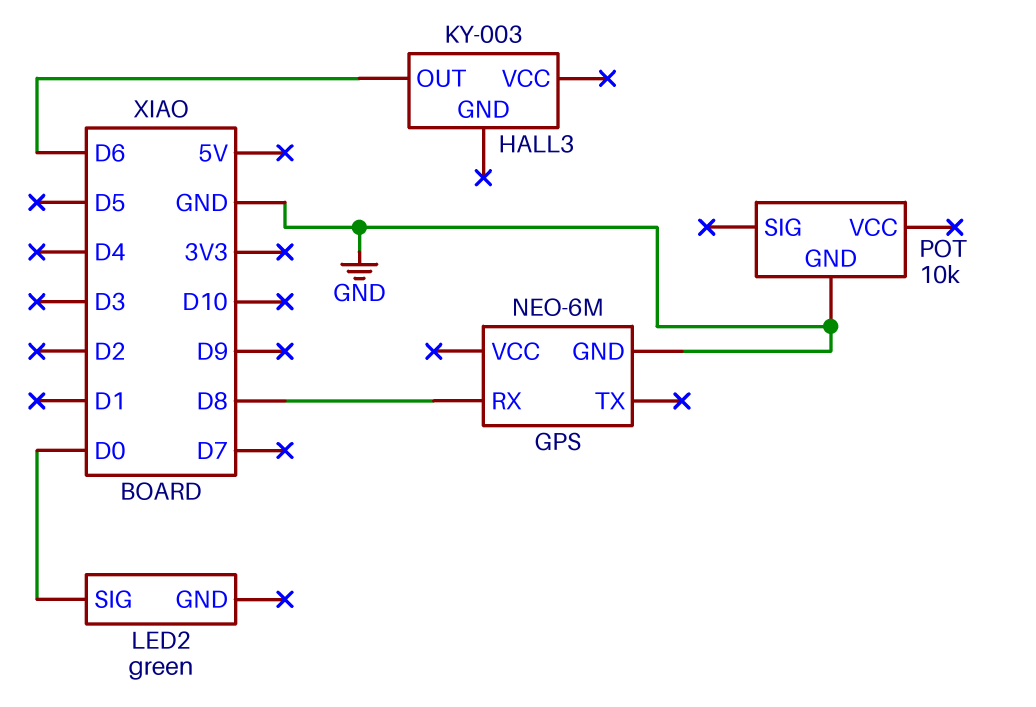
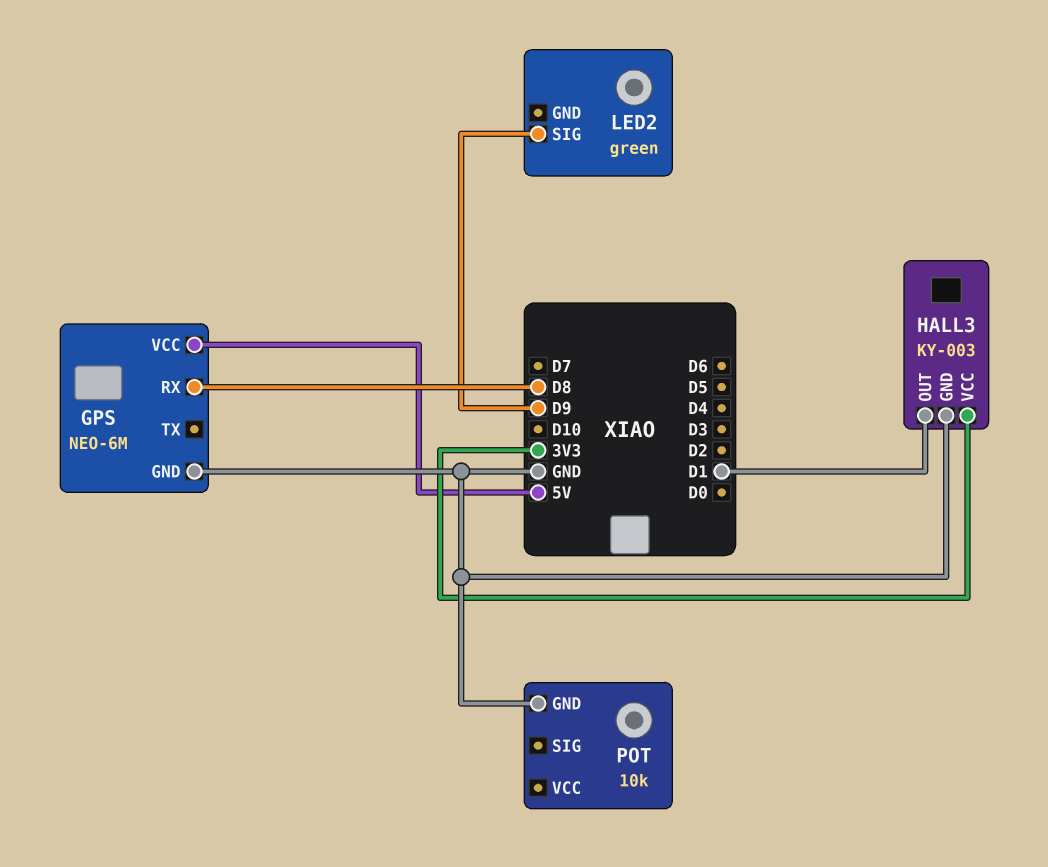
GPS pin VCC: none -> 5V
HALL3 pin GND: none -> GND
HALL3 pin OUT: D6 -> D1
HALL3 pin VCC: none -> 3V3
LED2 pin SIG: D0 -> D9

